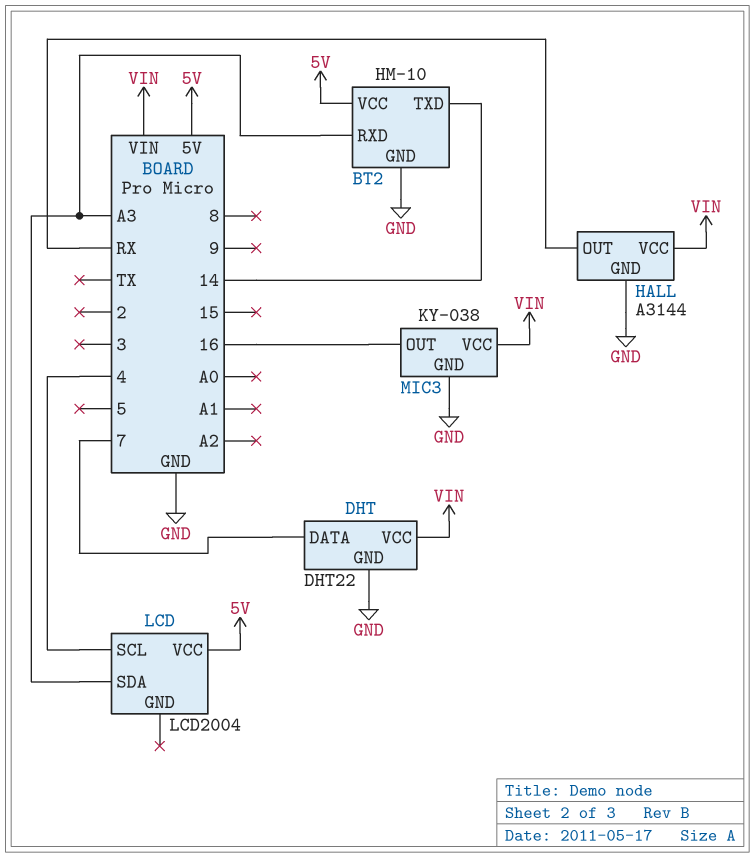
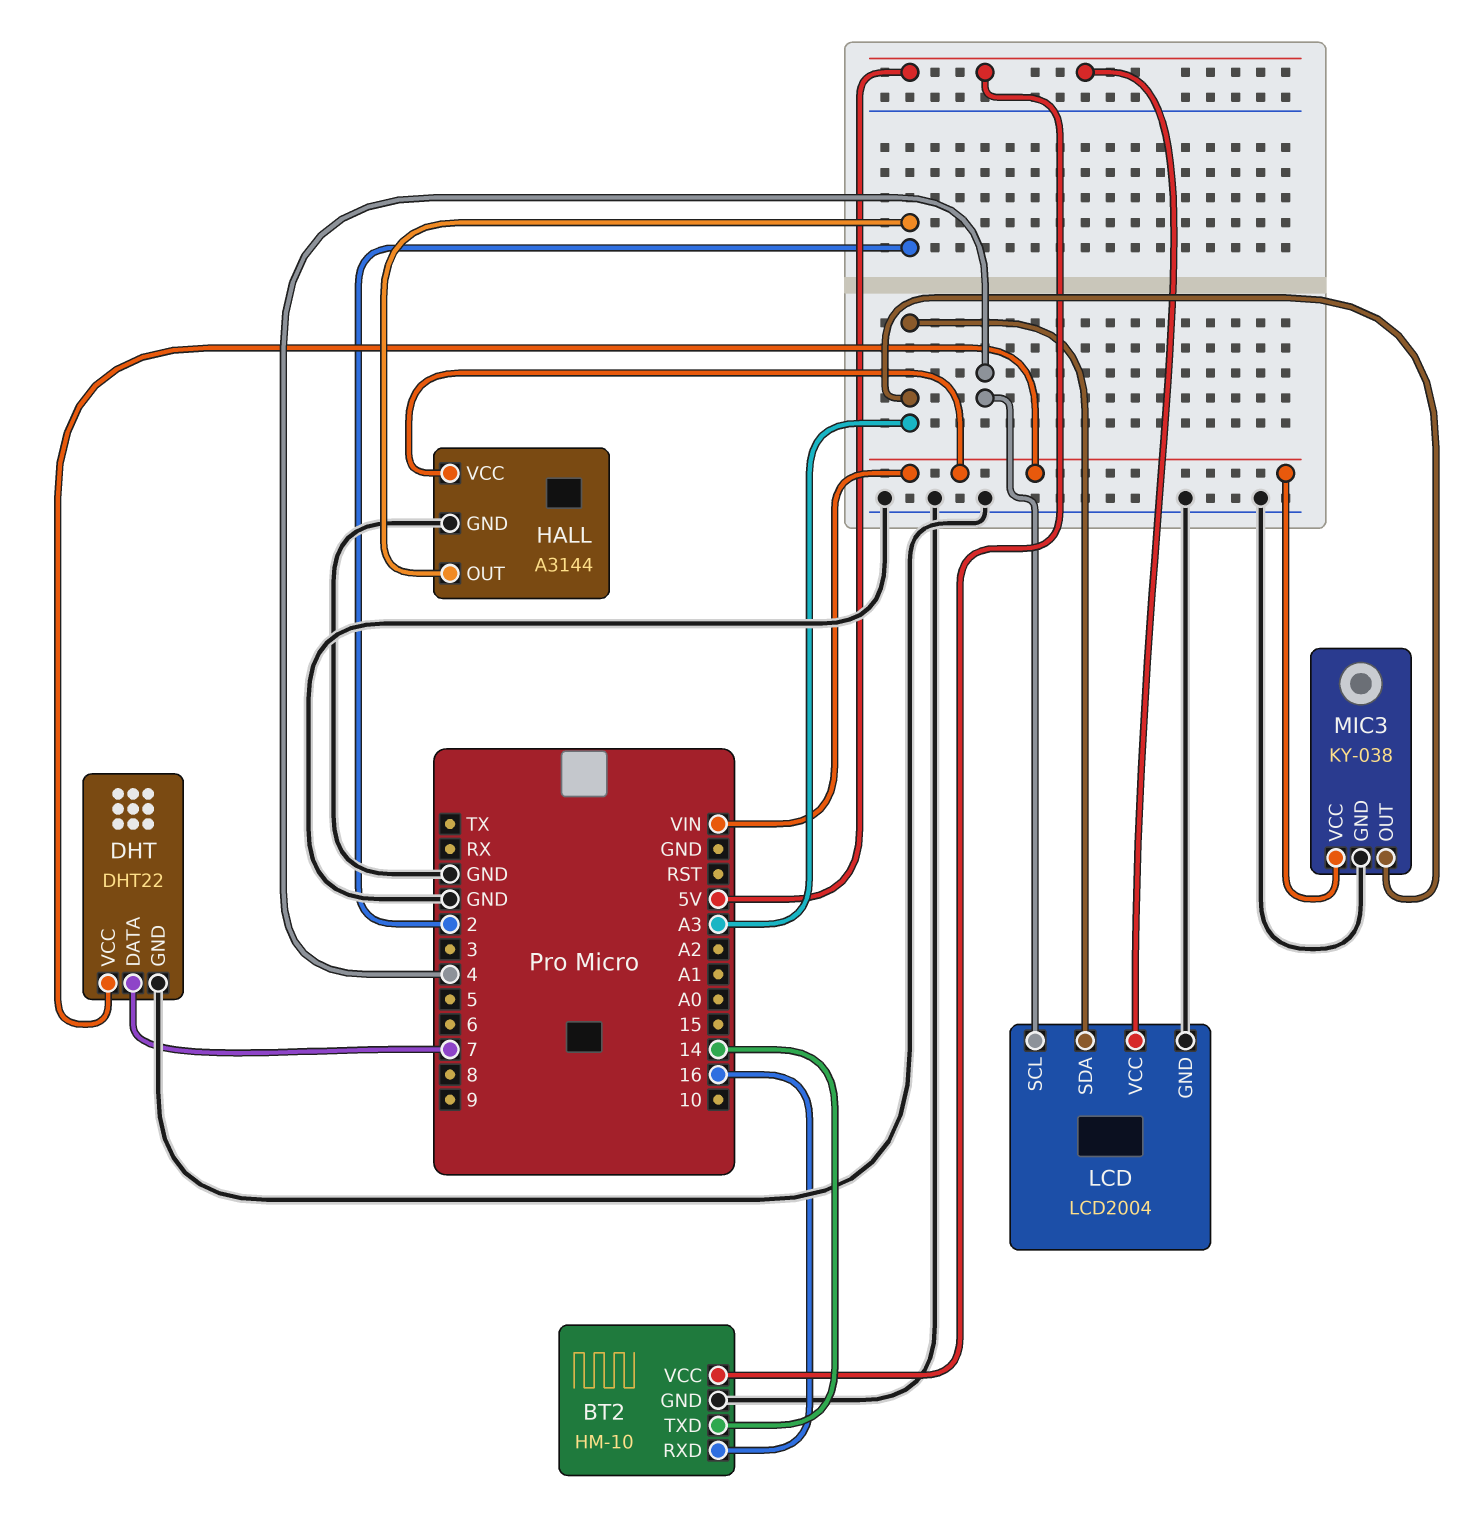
BT2 pin RXD: A3 -> 16
HALL pin OUT: RX -> 2
LCD pin GND: none -> GND
MIC3 pin OUT: 16 -> A3

